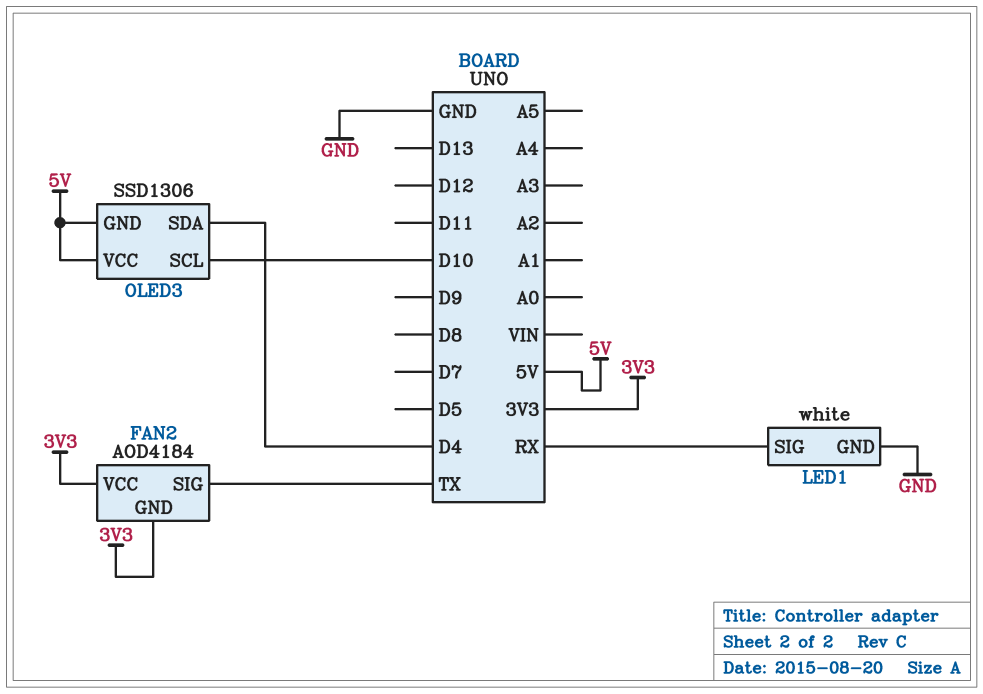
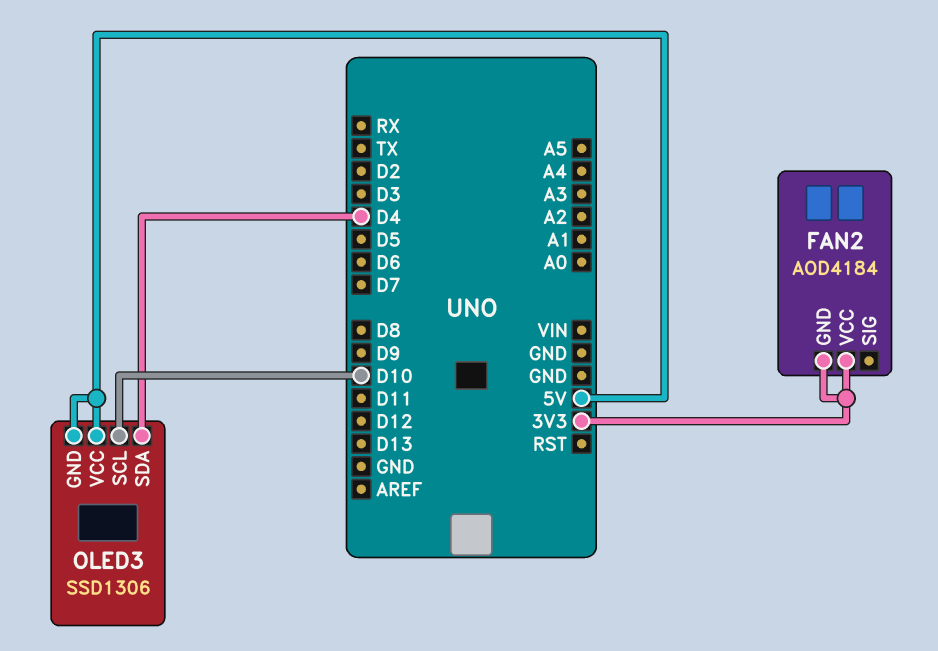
FAN2 pin SIG: TX -> none
LED1: white -> none
LED1 pin GND: GND -> none
LED1 pin SIG: RX -> none

